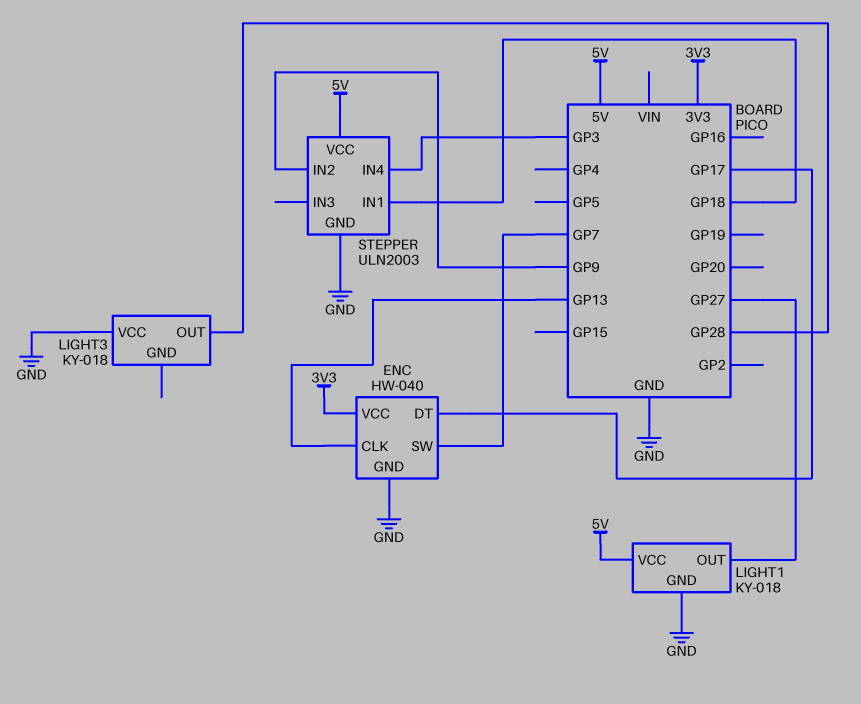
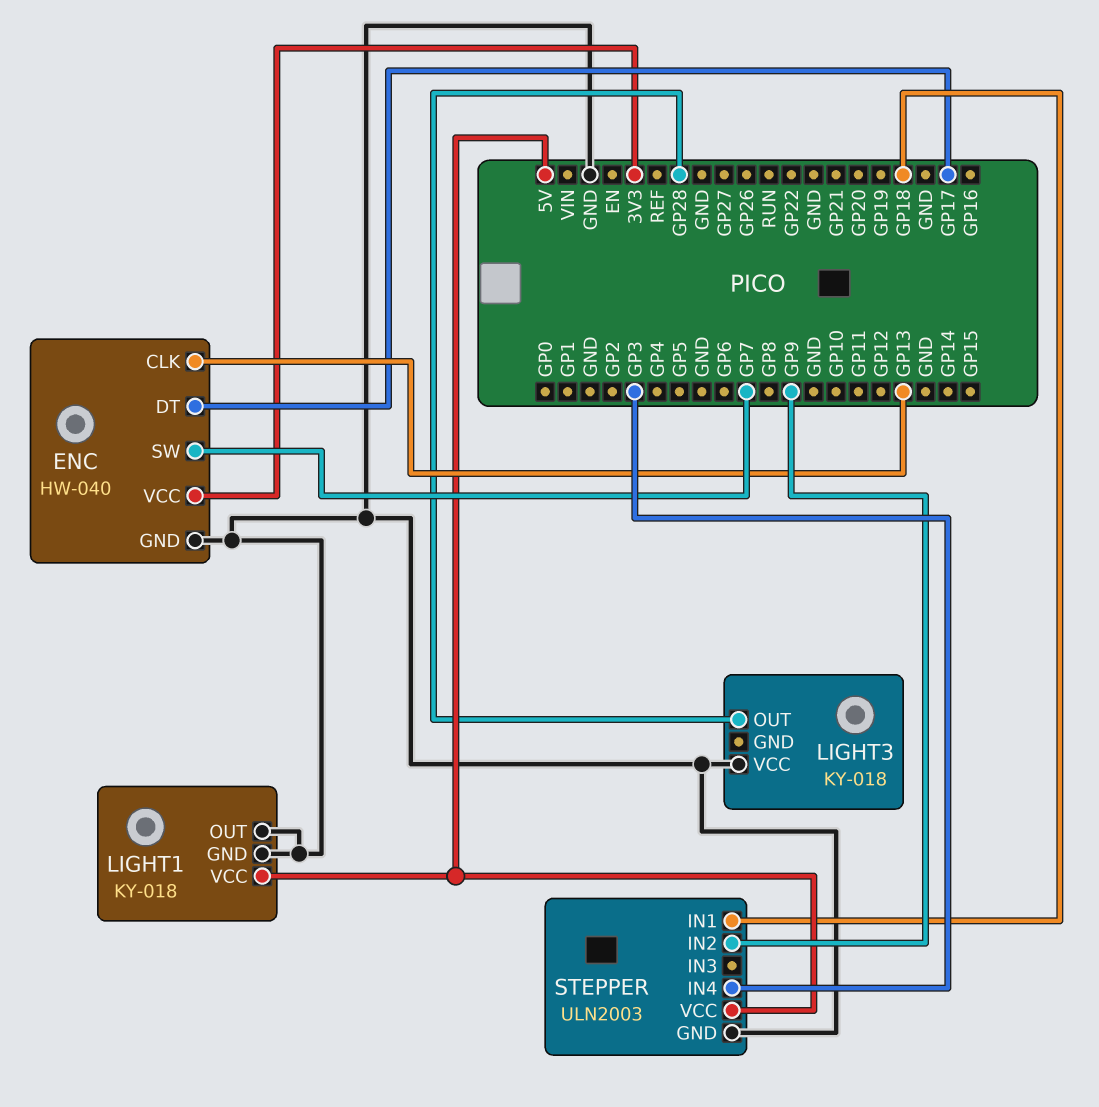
LIGHT1 pin OUT: GP27 -> GND

